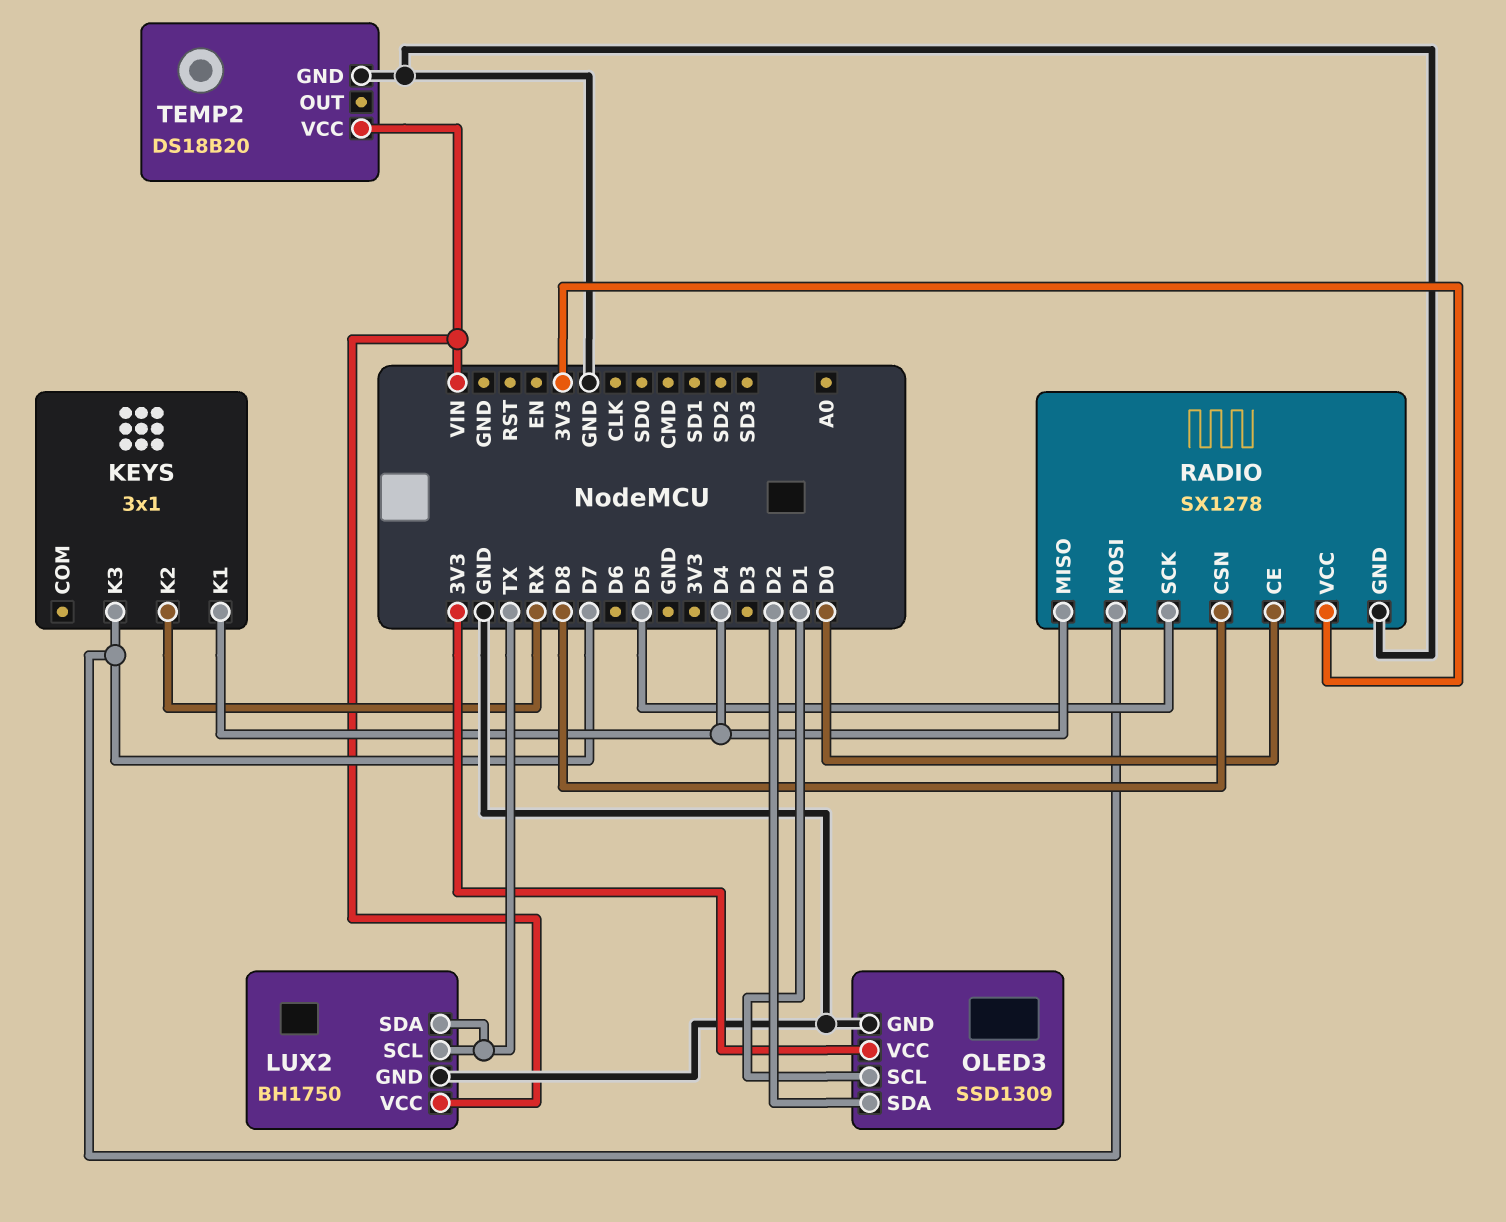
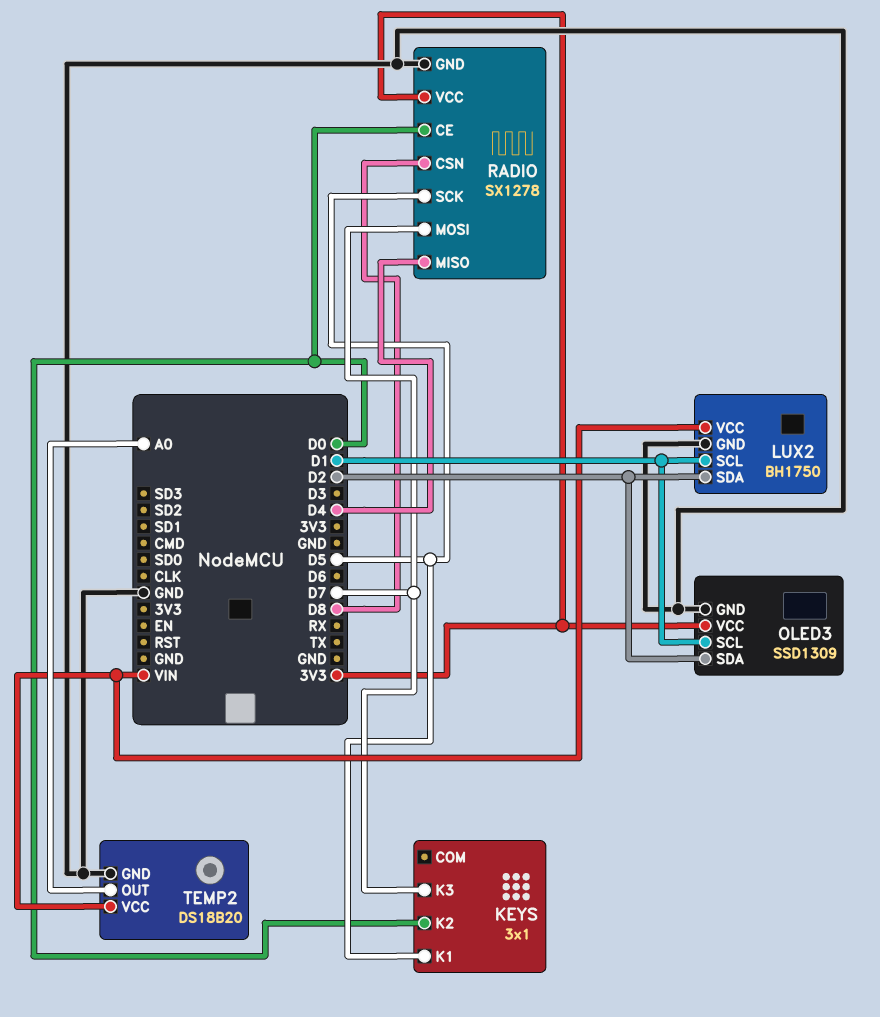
KEYS pin K1: D4 -> D5
KEYS pin K2: RX -> D0
LUX2 pin SCL: TX -> D1
LUX2 pin SDA: TX -> D2
TEMP2 pin OUT: none -> A0

